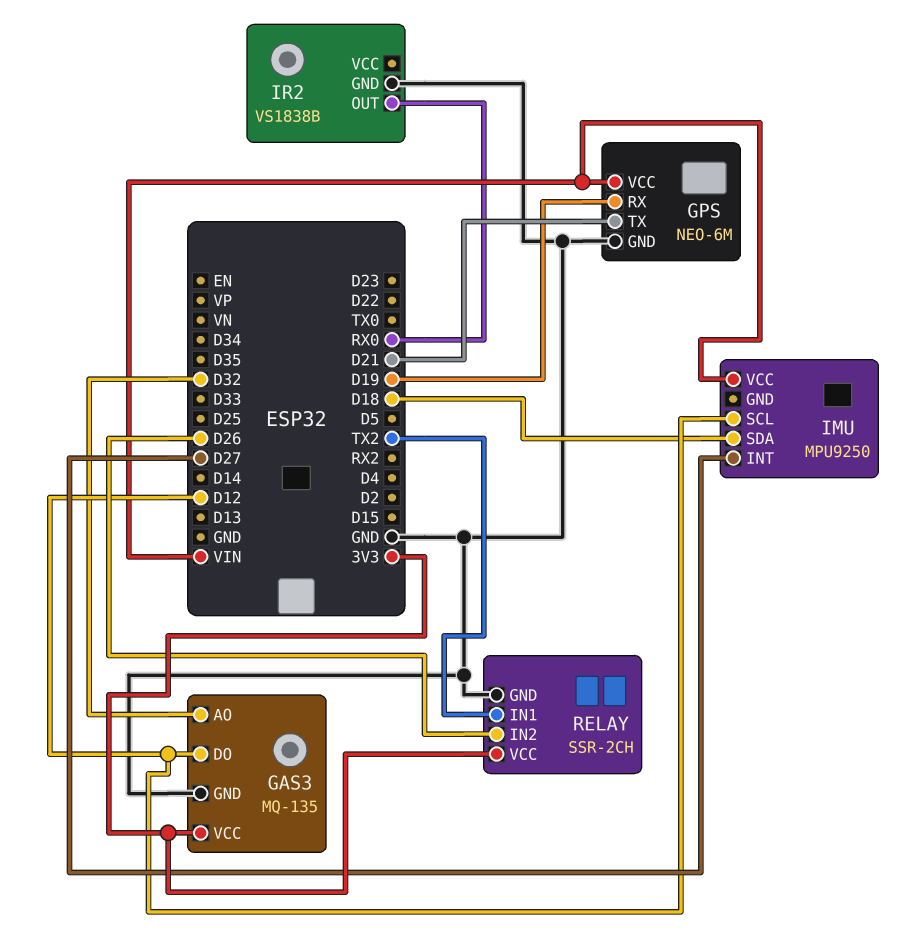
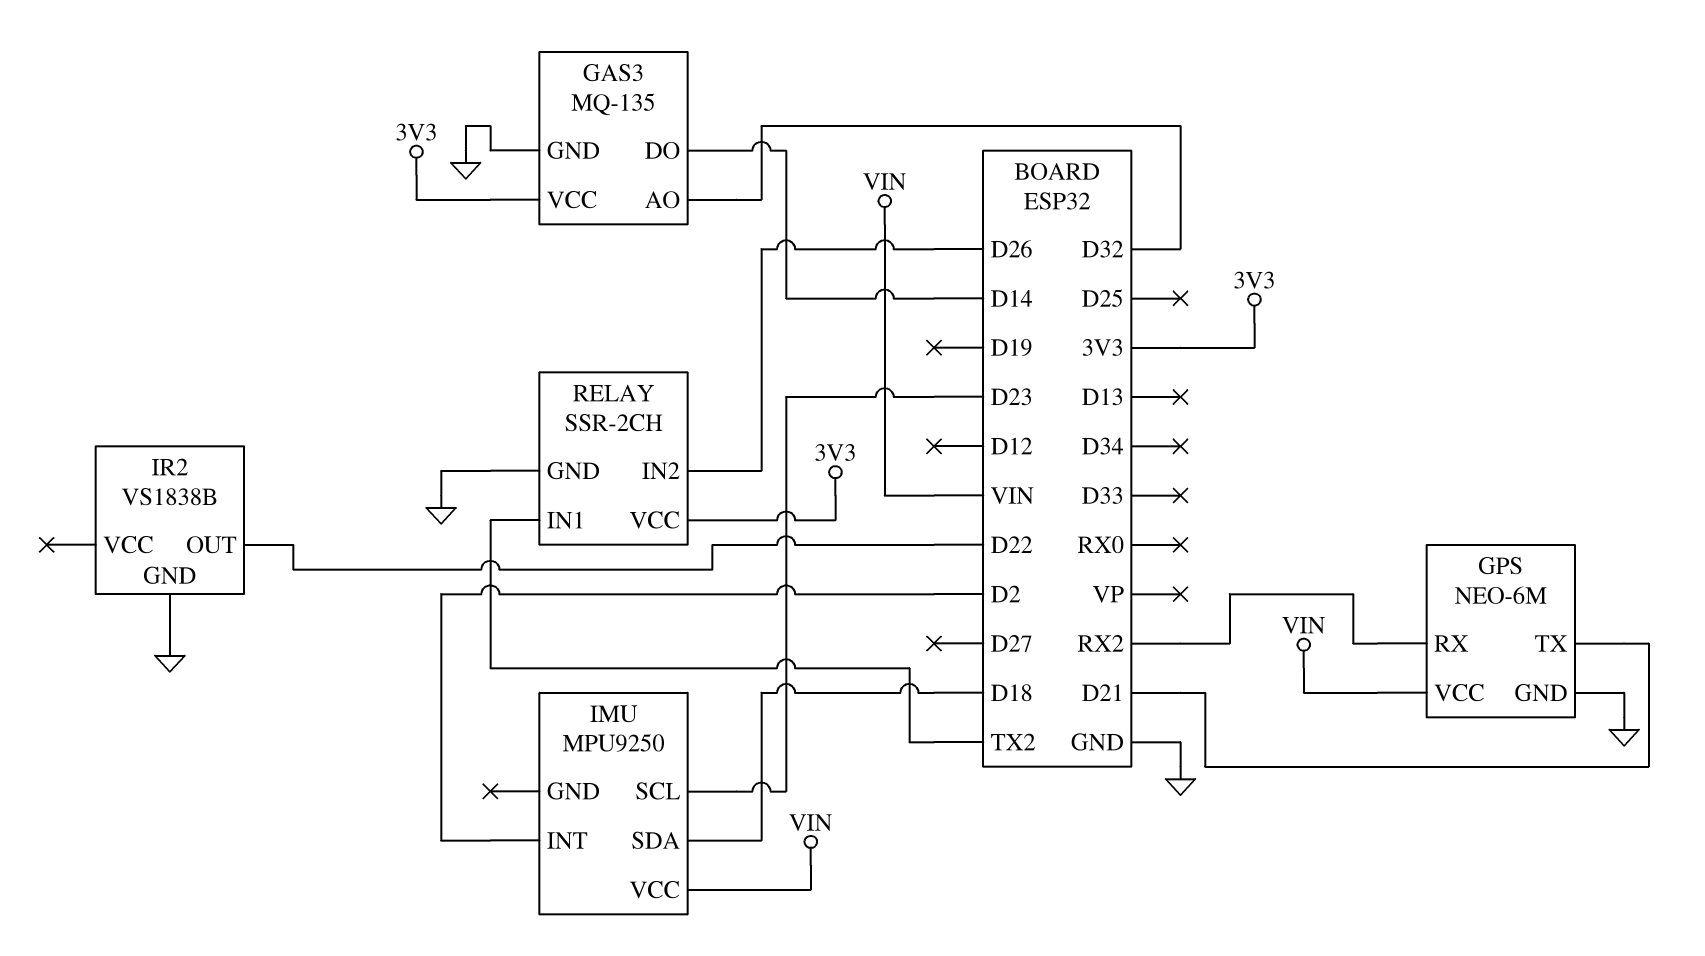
GAS3 pin DO: D12 -> D14
GPS pin RX: D19 -> RX2
IMU pin INT: D27 -> D2
IMU pin SCL: D12 -> D23
IR2 pin OUT: RX0 -> D22

